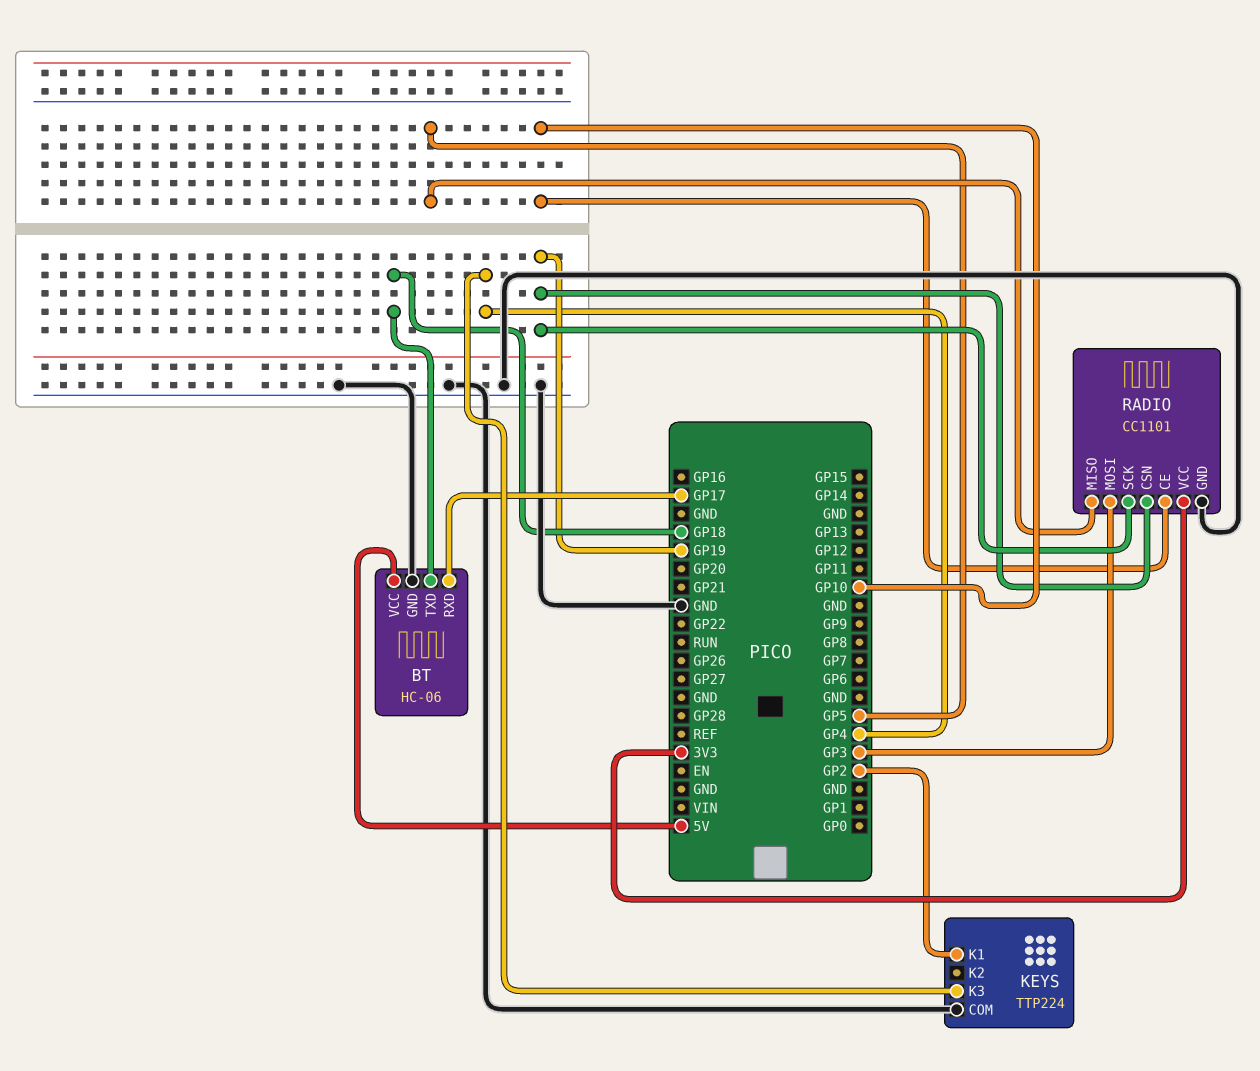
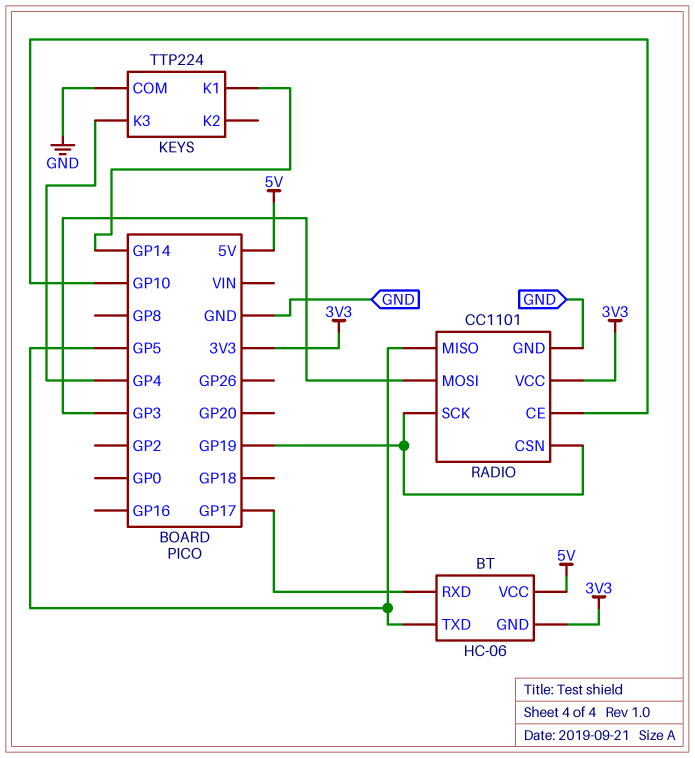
BT pin GND: GND -> 3V3
BT pin TXD: GP18 -> GP5
KEYS pin K1: GP2 -> GP14

